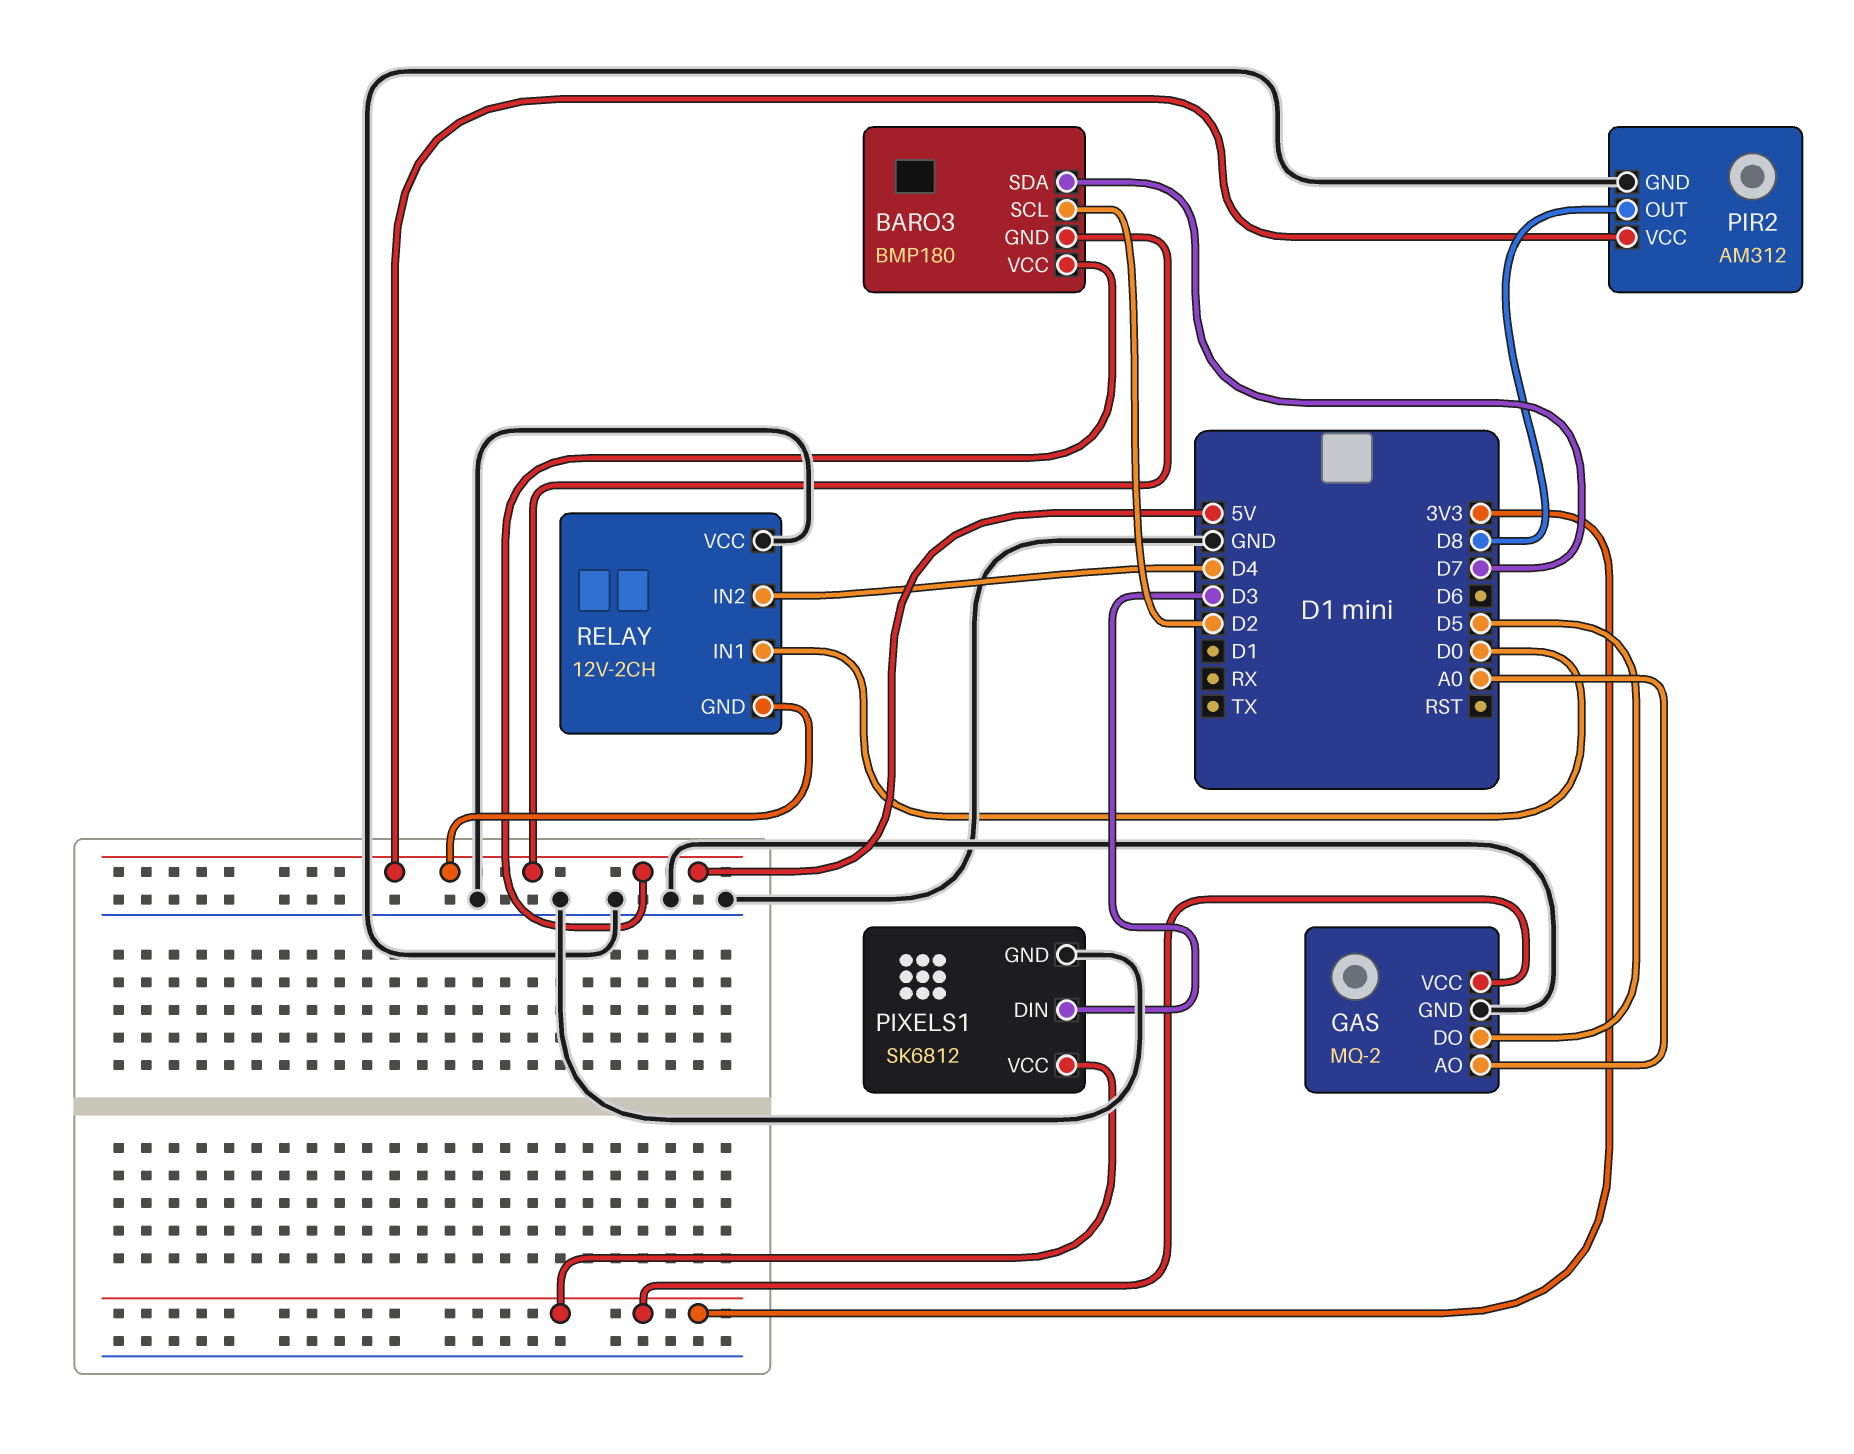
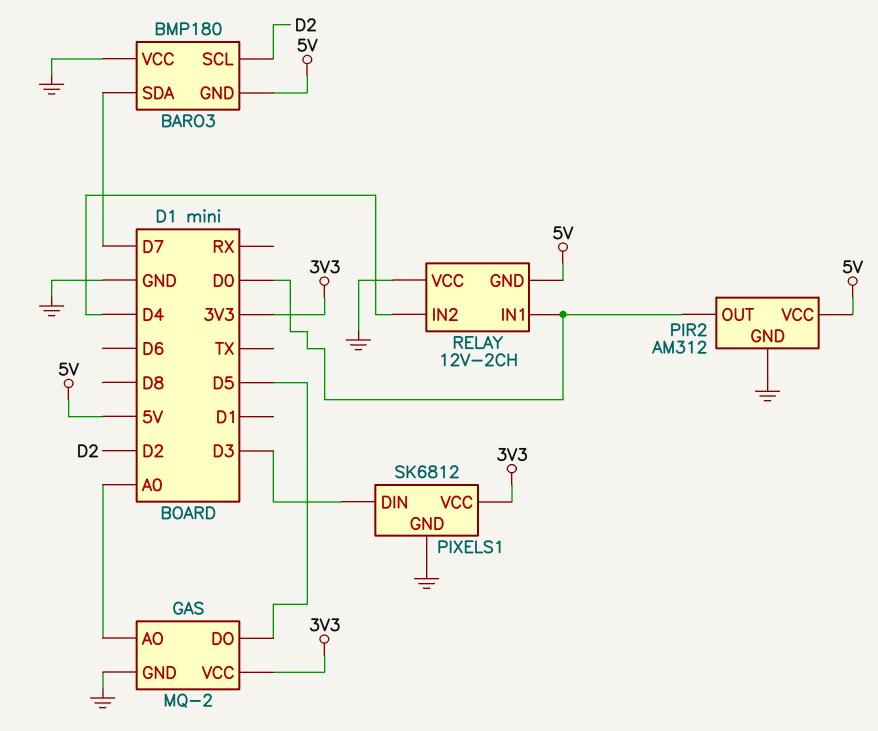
BARO3 pin VCC: 5V -> GND
PIR2 pin OUT: D8 -> D0

